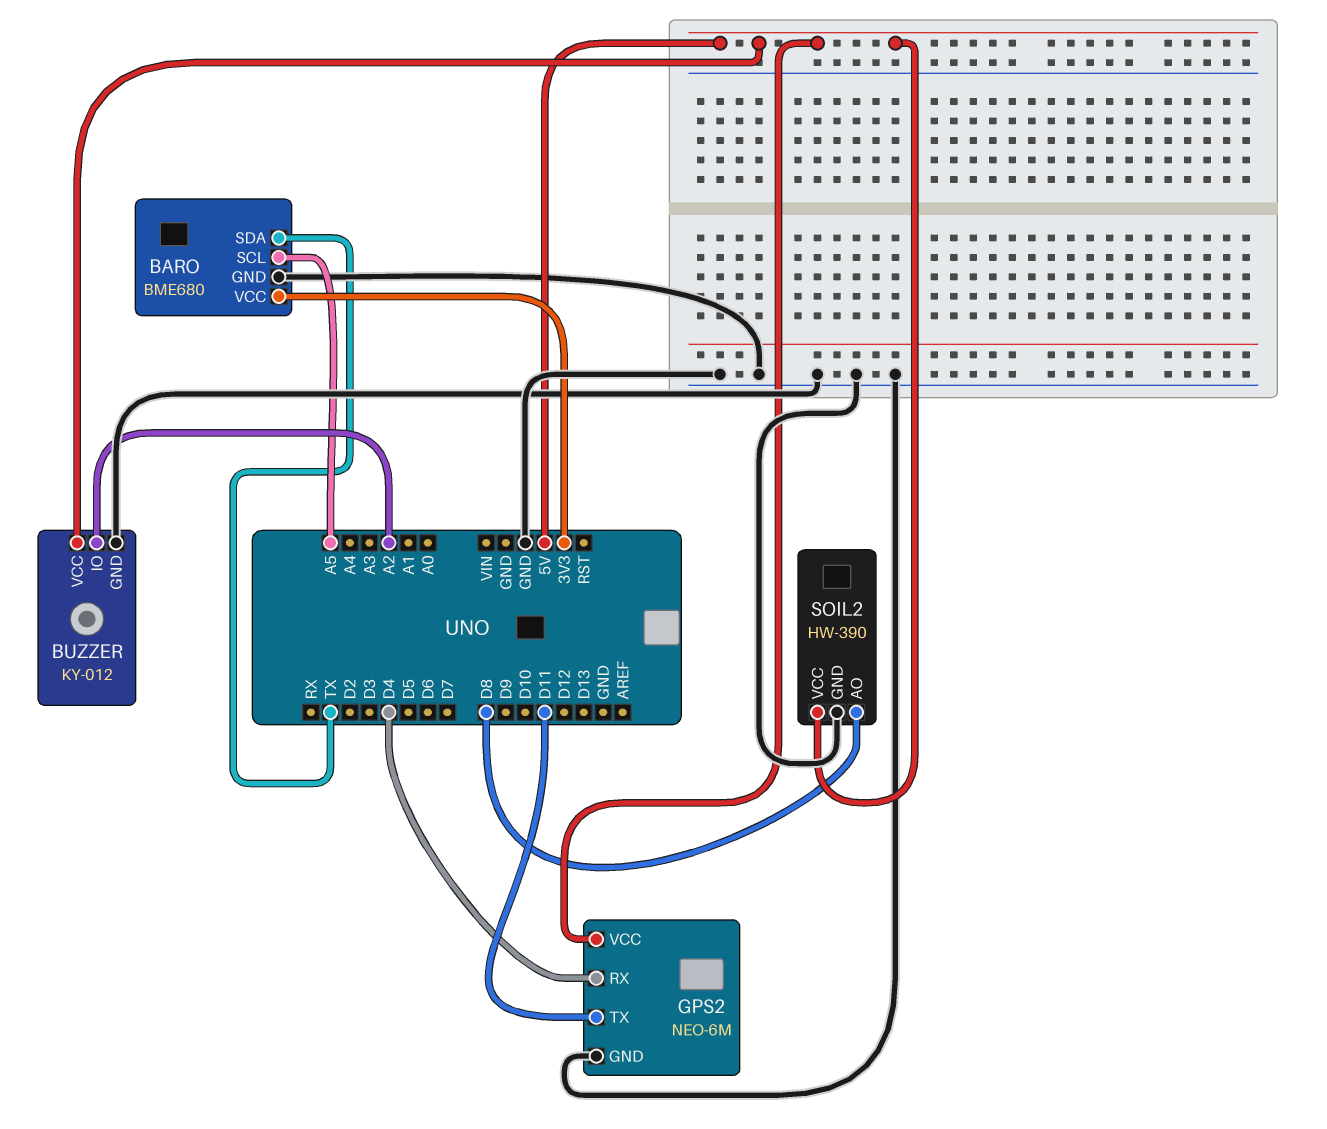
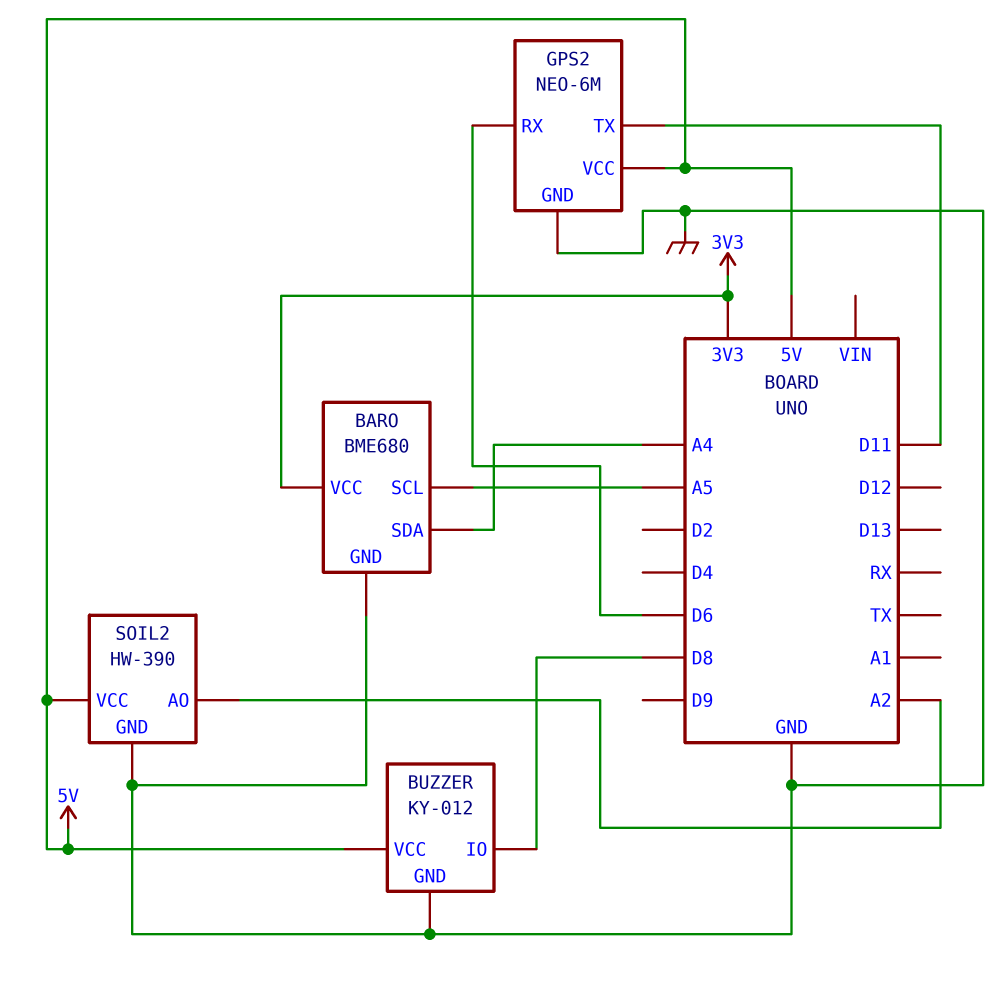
BARO pin SDA: TX -> A4
BUZZER pin IO: A2 -> D8
GPS2 pin RX: D4 -> D6
SOIL2 pin AO: D8 -> A2

